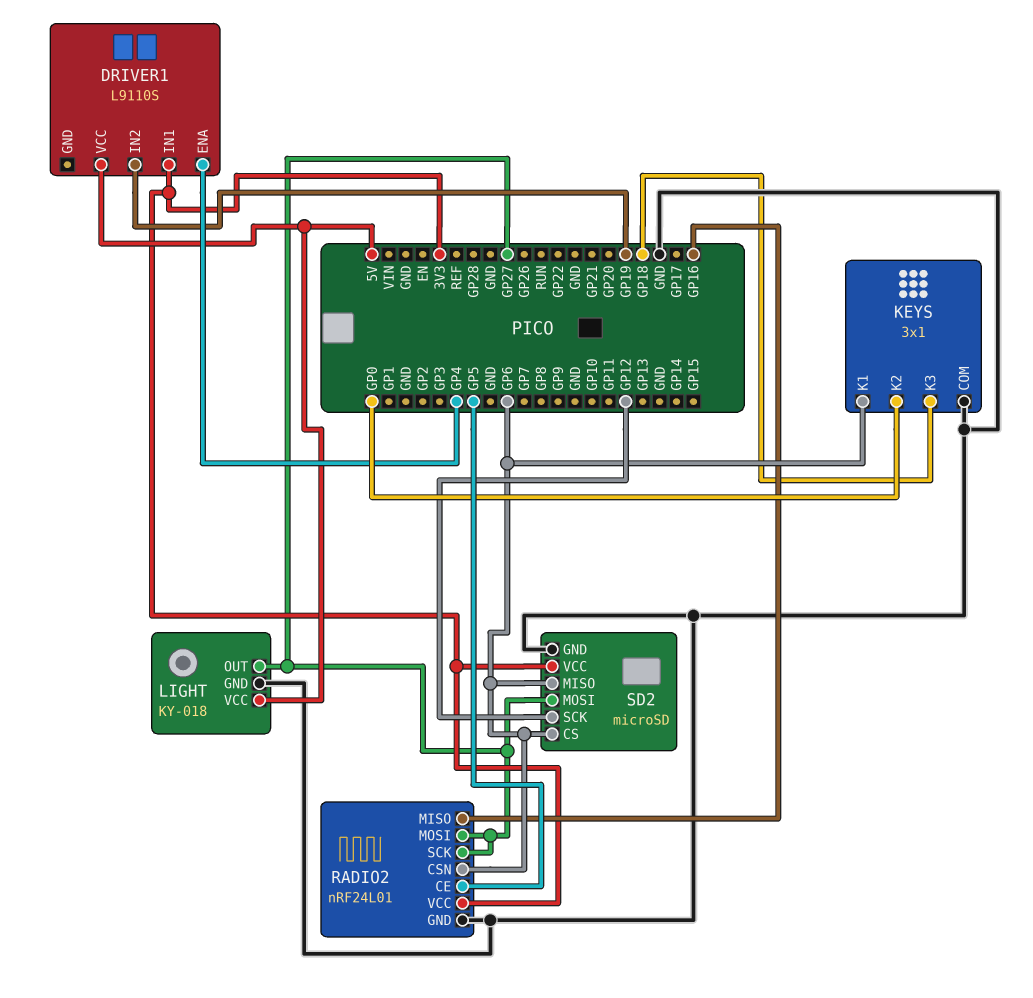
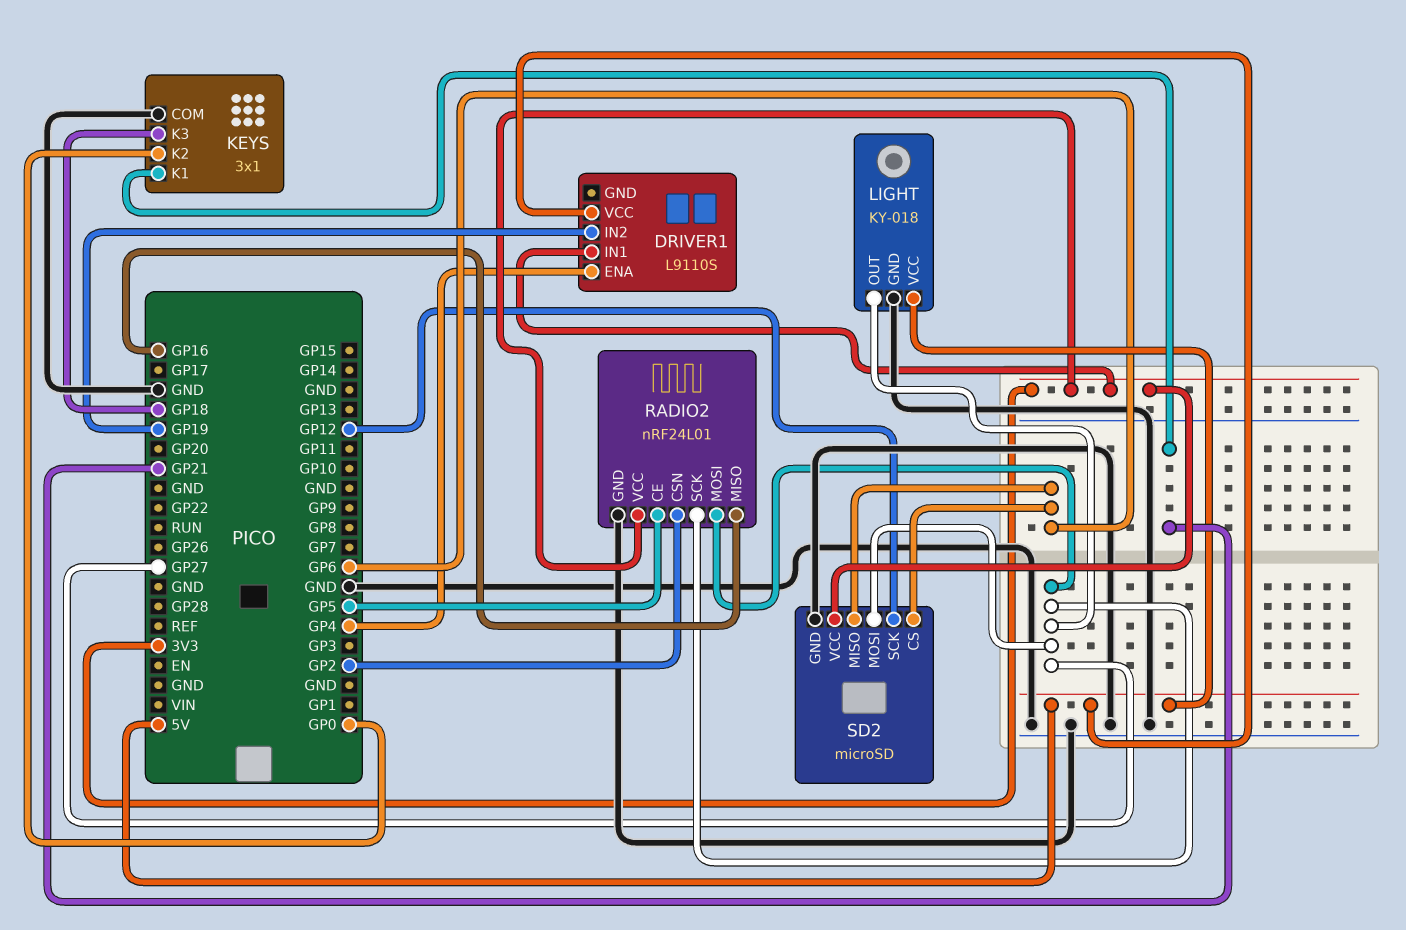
KEYS pin K1: GP6 -> GP21
RADIO2 pin CSN: GP6 -> GP2

